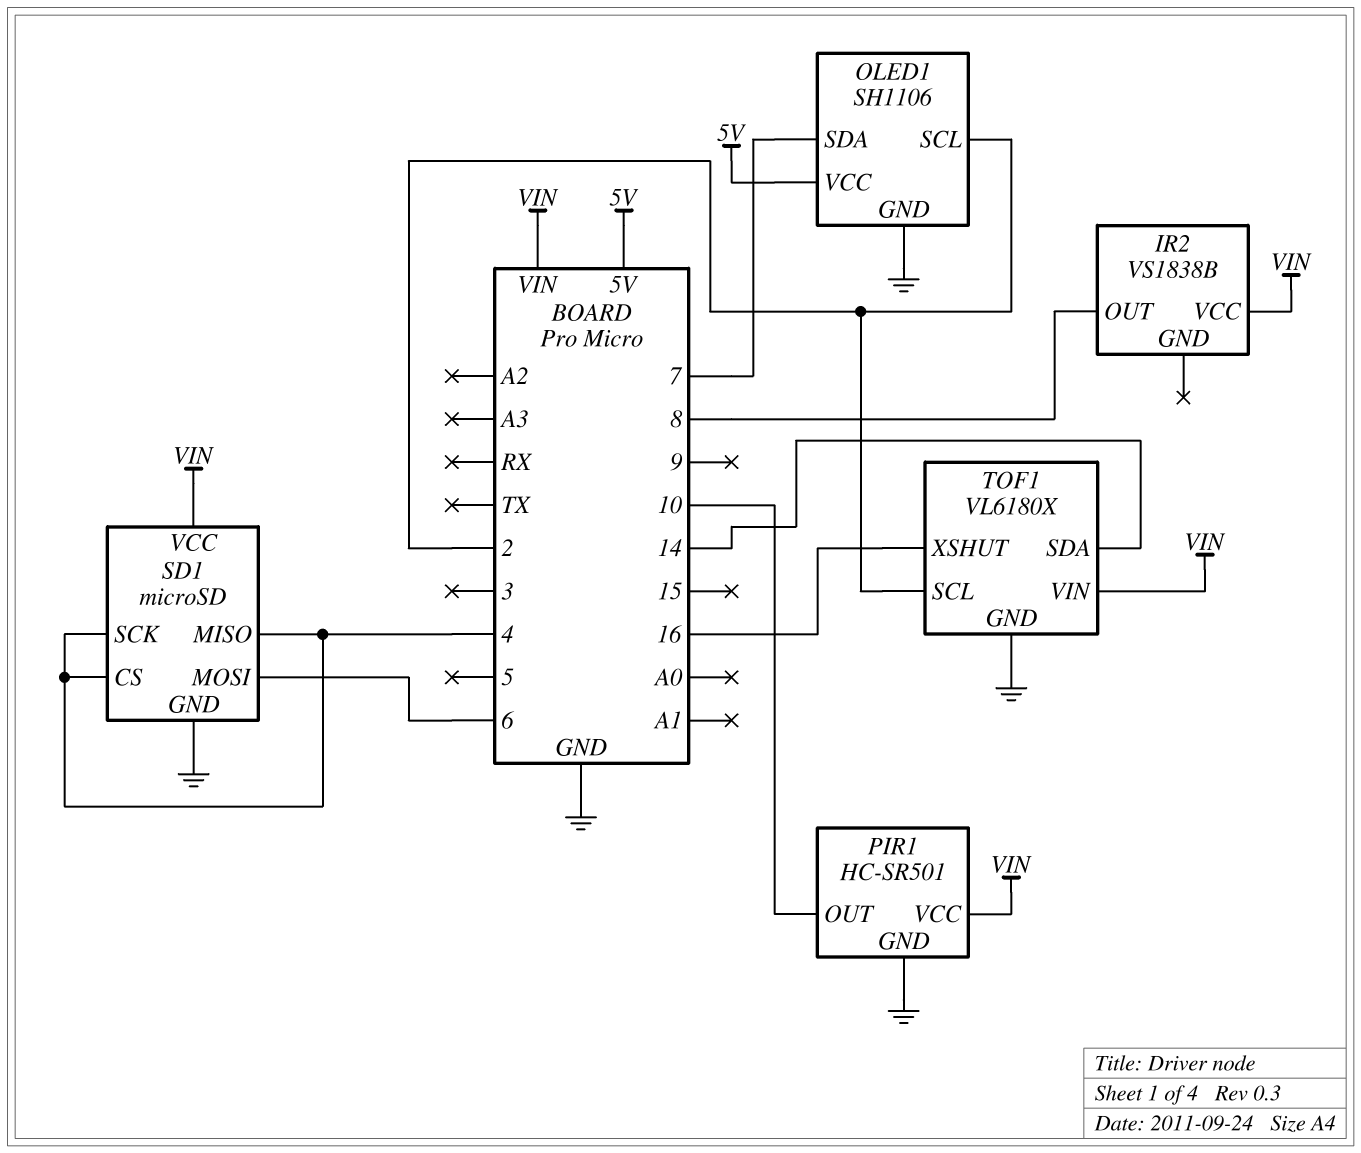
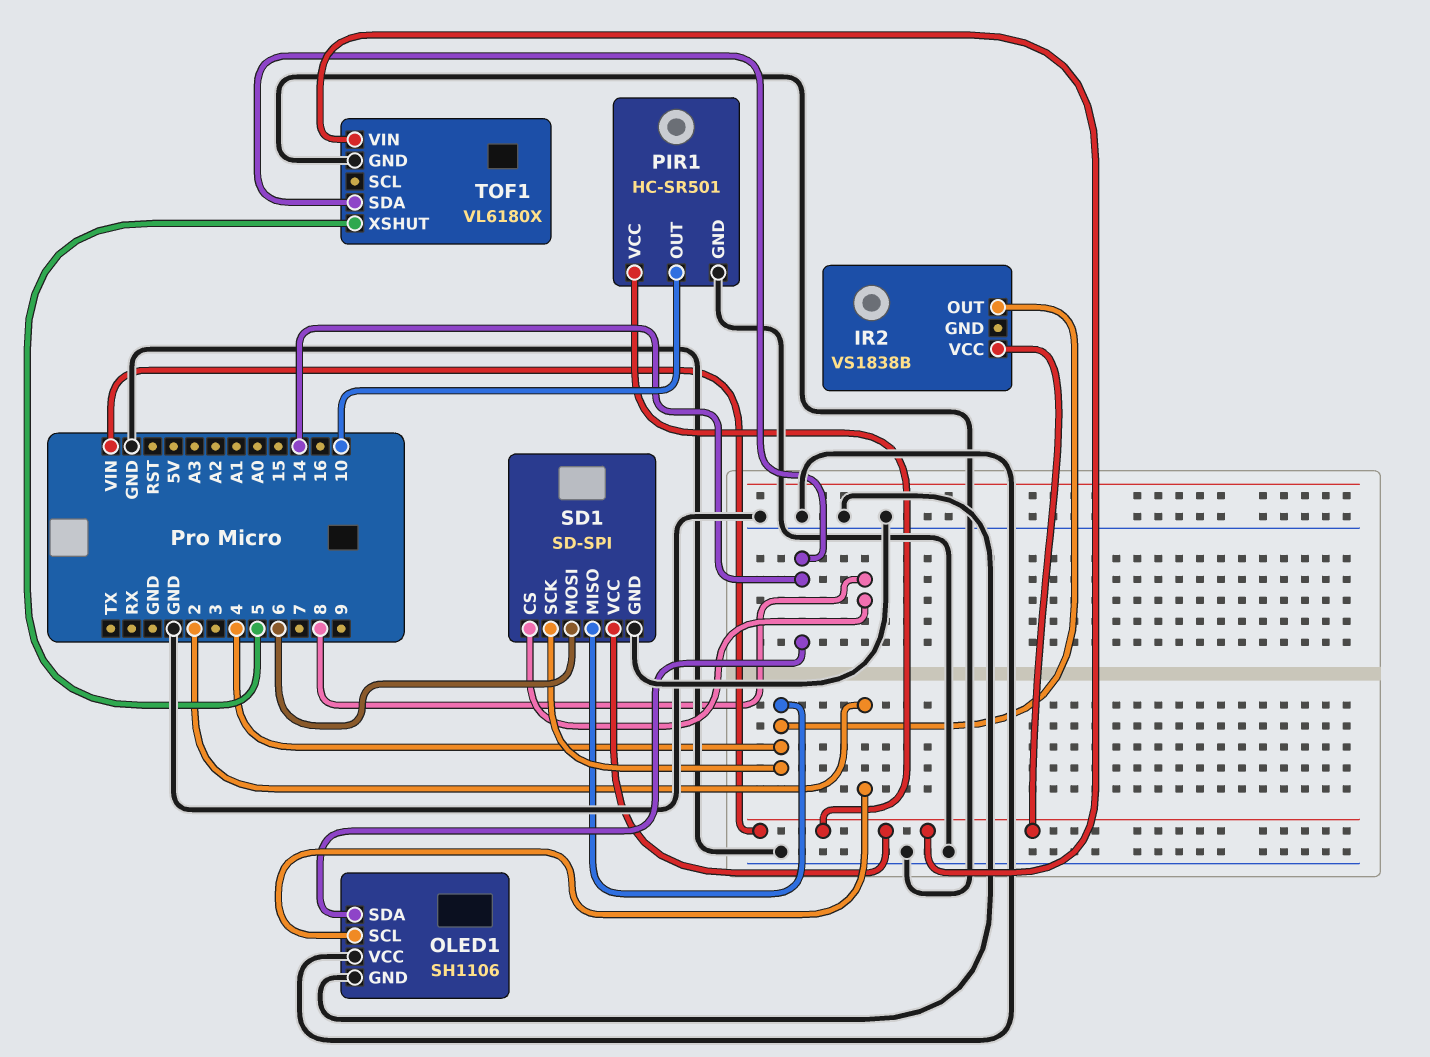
IR2 pin OUT: 8 -> 4
OLED1 pin SDA: 7 -> 14
OLED1 pin VCC: 5V -> GND
SD1: microSD -> SD-SPI
SD1 pin CS: 4 -> 8
TOF1 pin SCL: 2 -> none
TOF1 pin XSHUT: 16 -> 5

